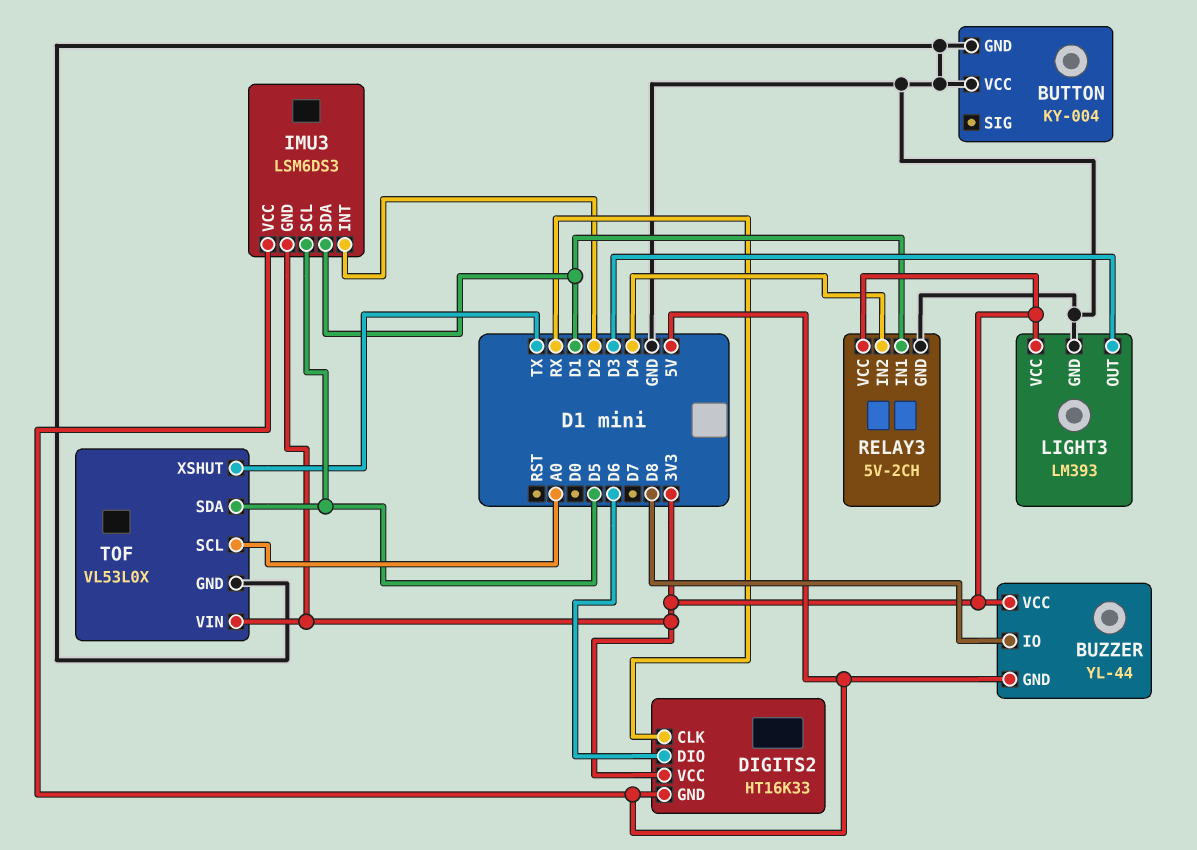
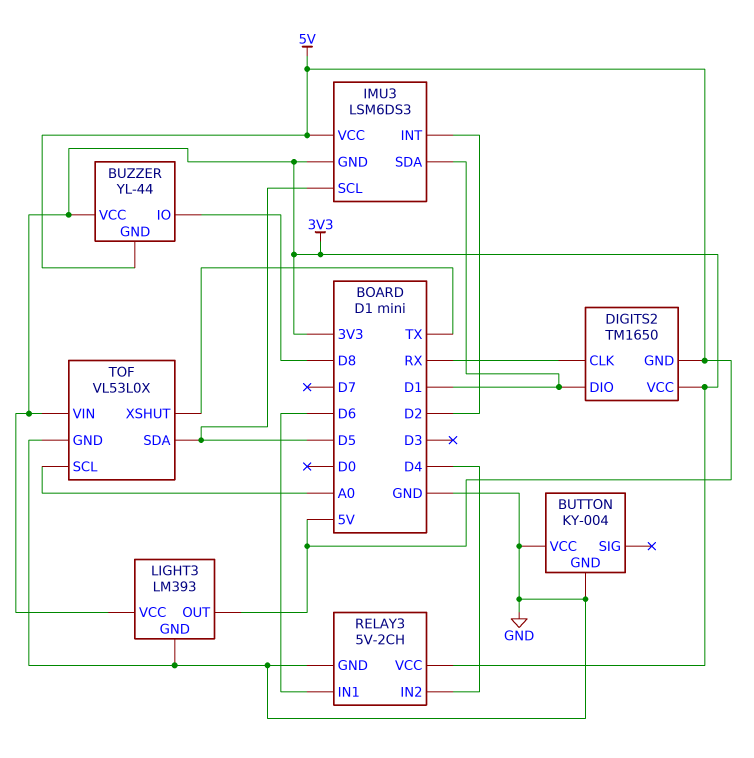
DIGITS2: HT16K33 -> TM1650
DIGITS2 pin DIO: D6 -> D1
LIGHT3 pin OUT: D3 -> 5V
RELAY3 pin IN1: D1 -> D6

